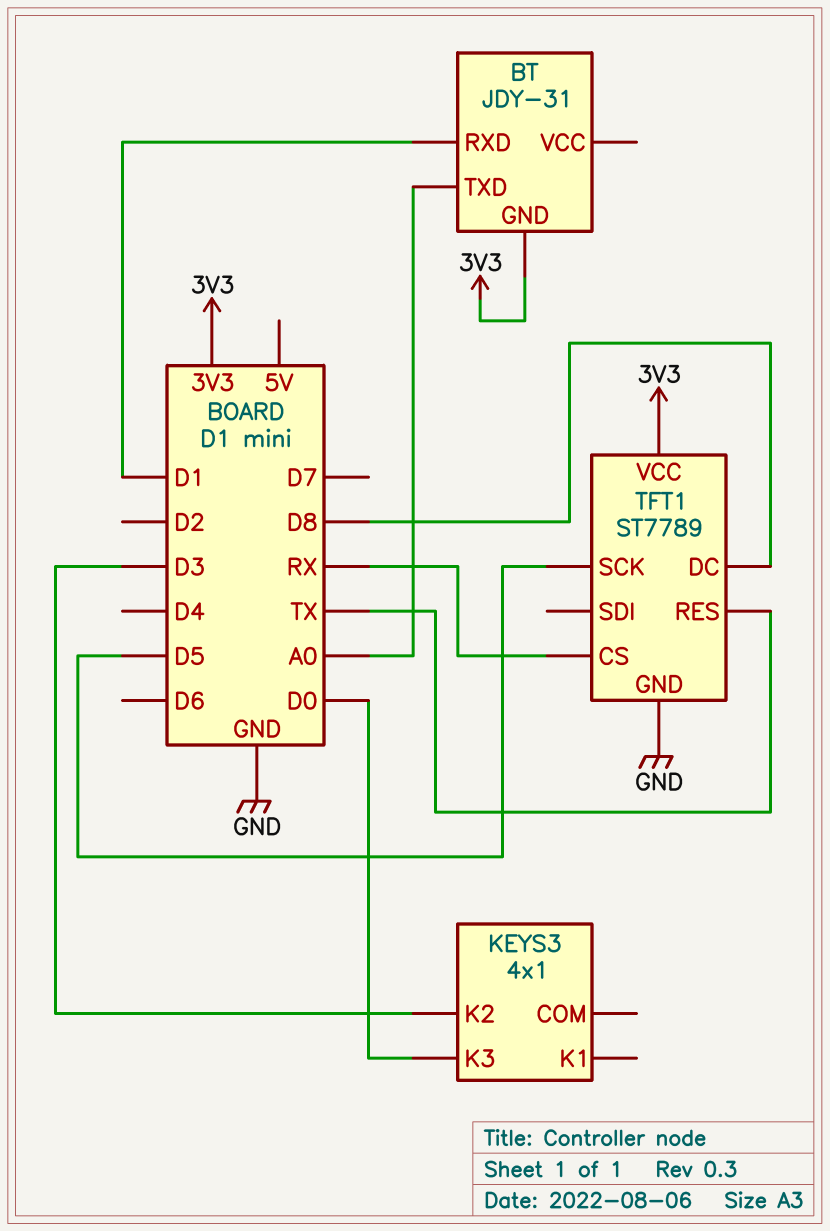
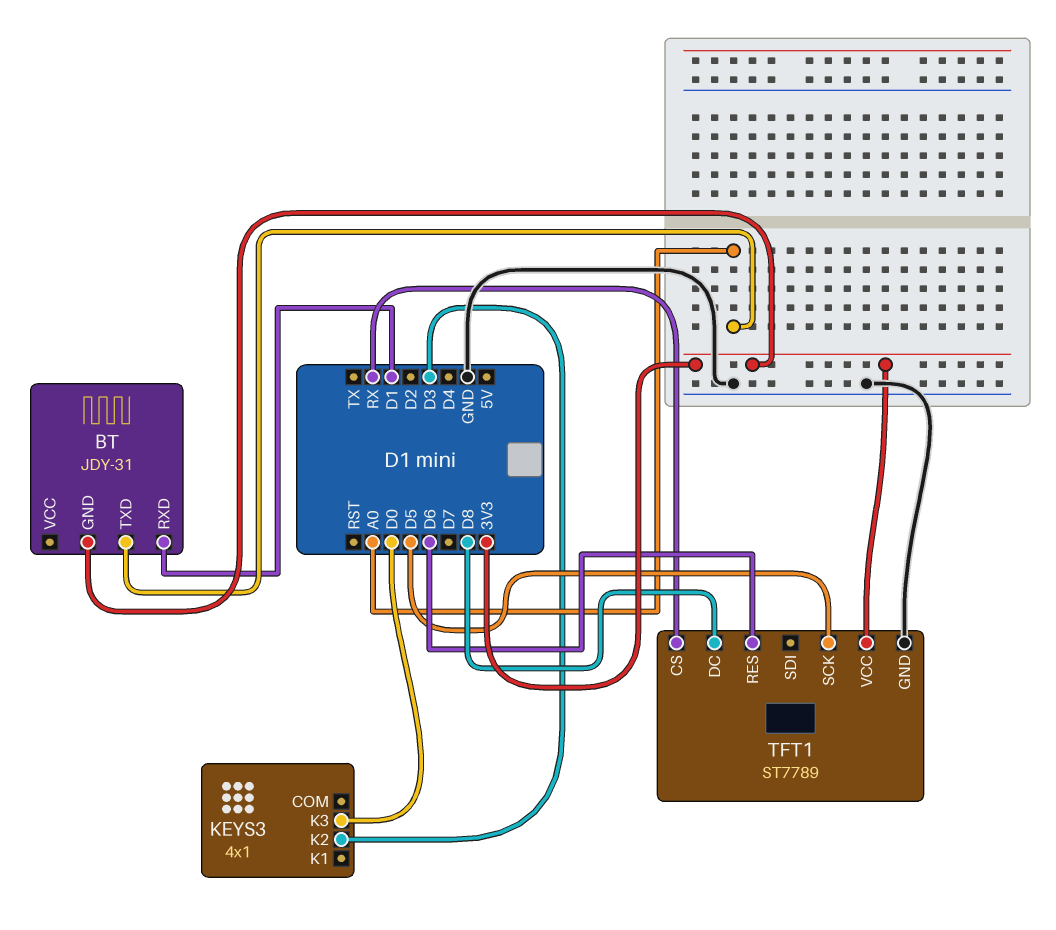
TFT1 pin RES: TX -> D6

